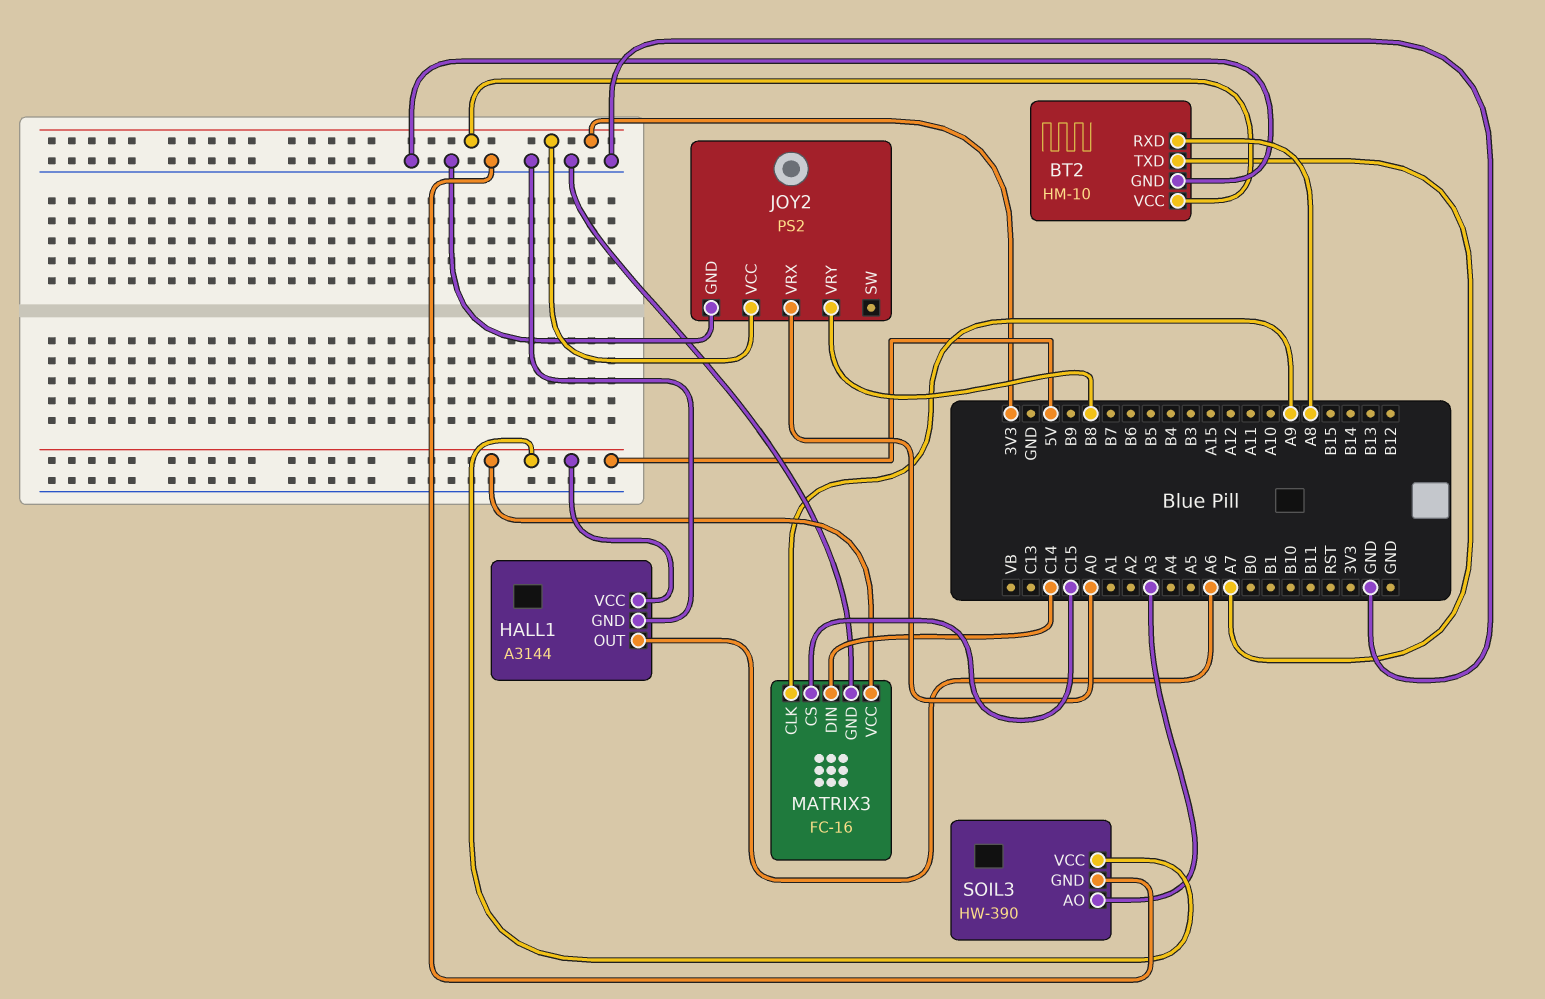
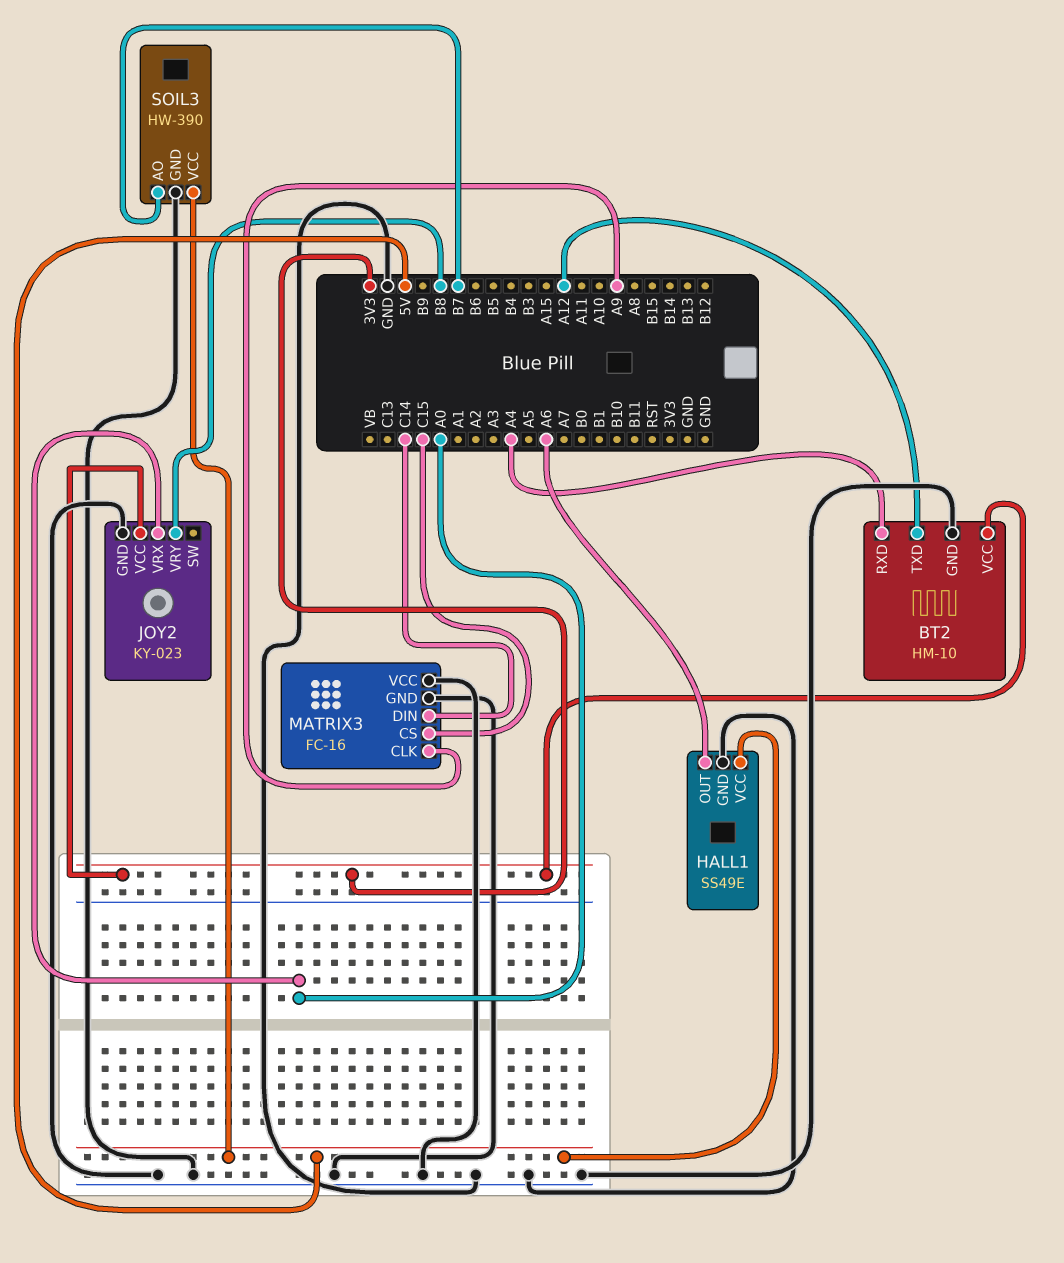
BT2 pin RXD: A8 -> A4
BT2 pin TXD: A7 -> A12
HALL1: A3144 -> SS49E
JOY2: PS2 -> KY-023
MATRIX3 pin VCC: 5V -> GND
SOIL3 pin AO: A3 -> B7

